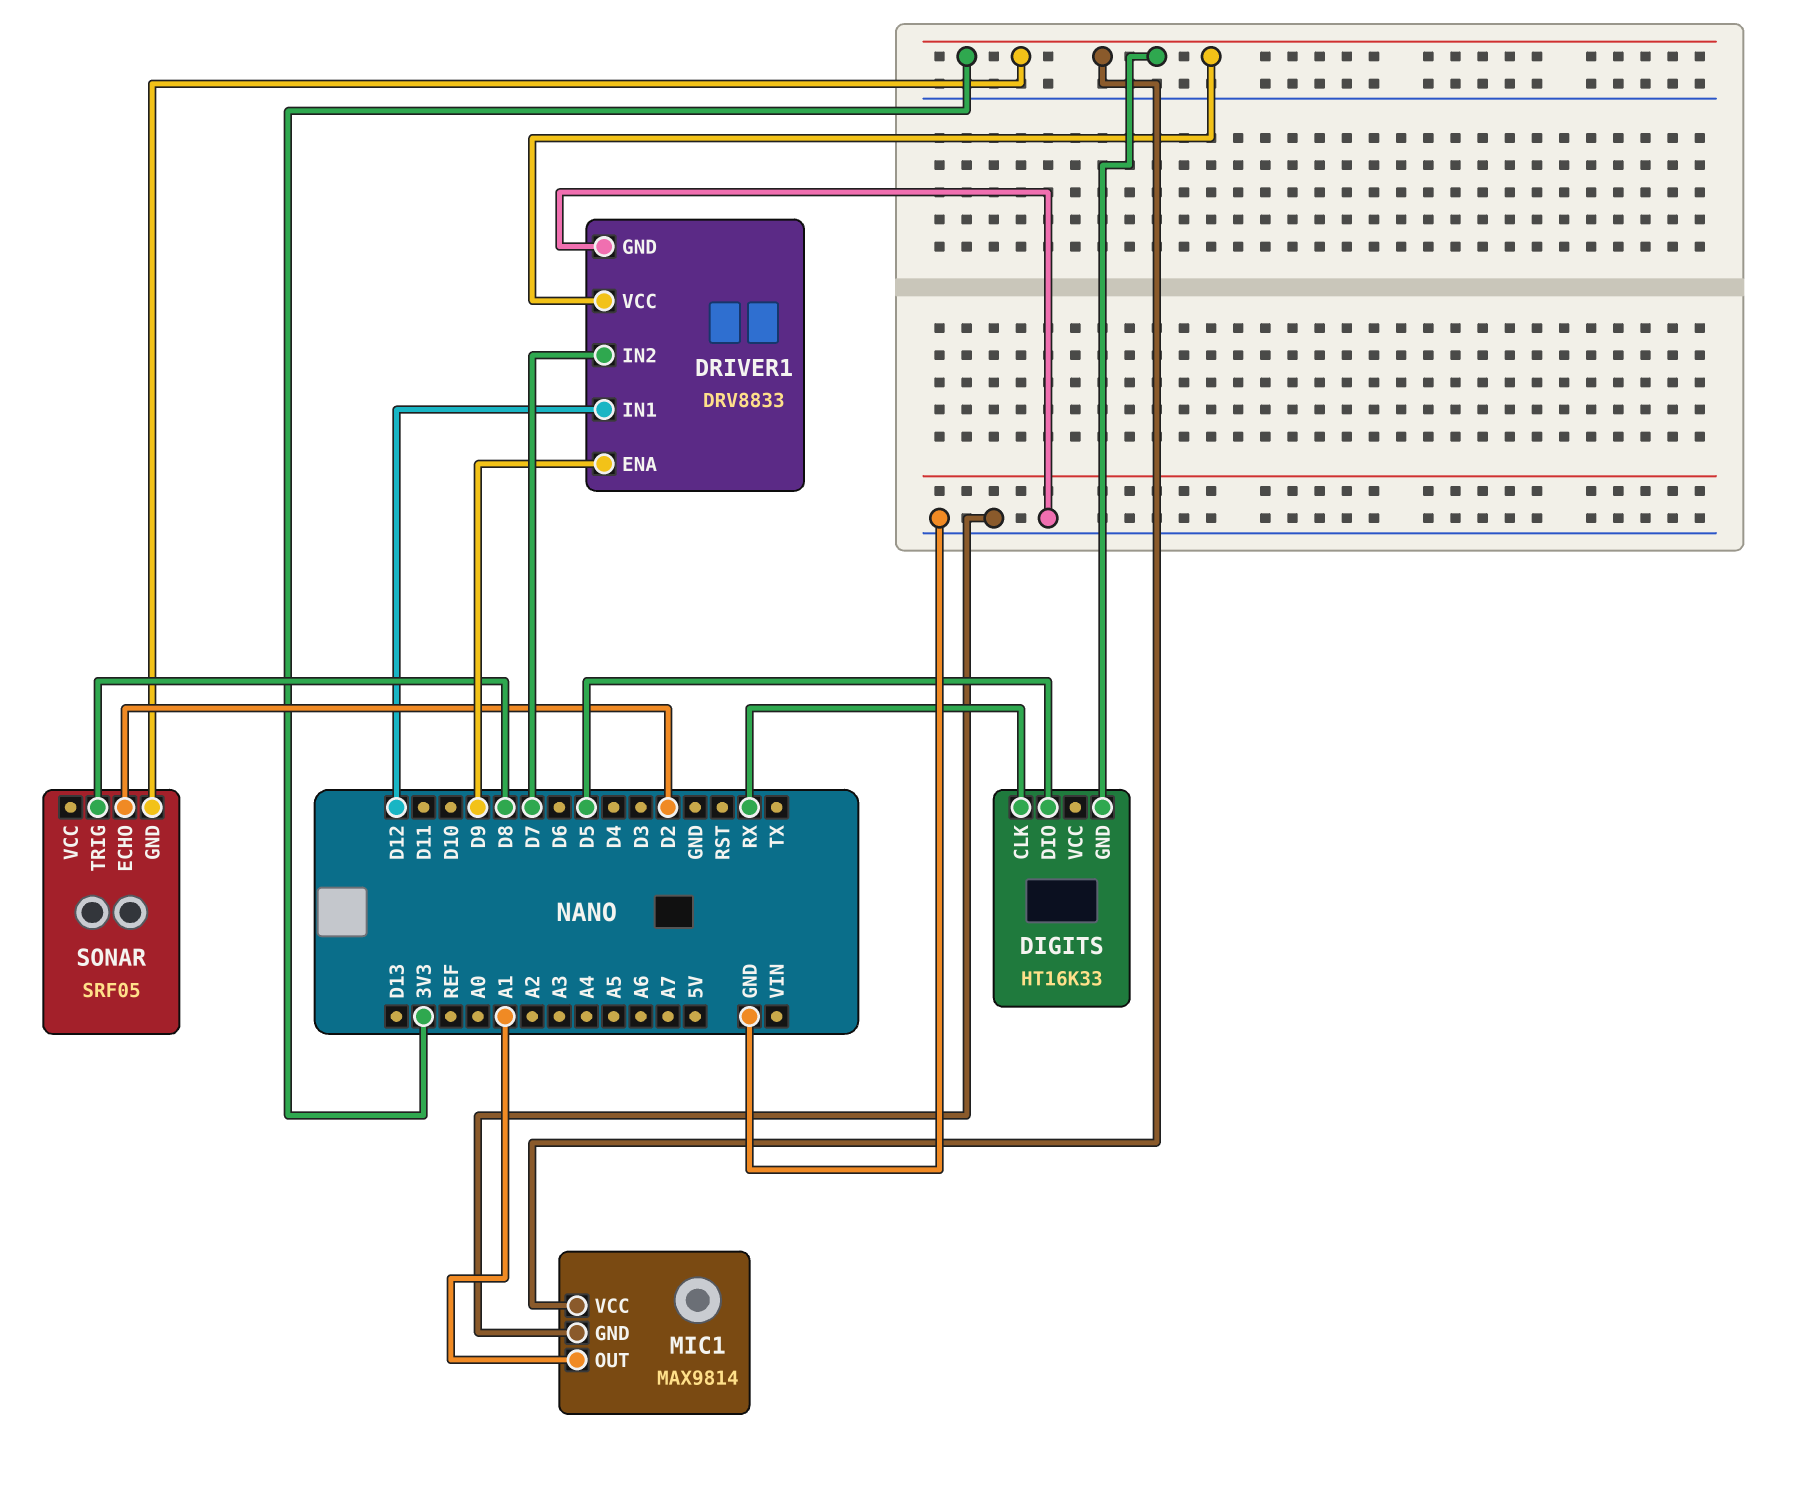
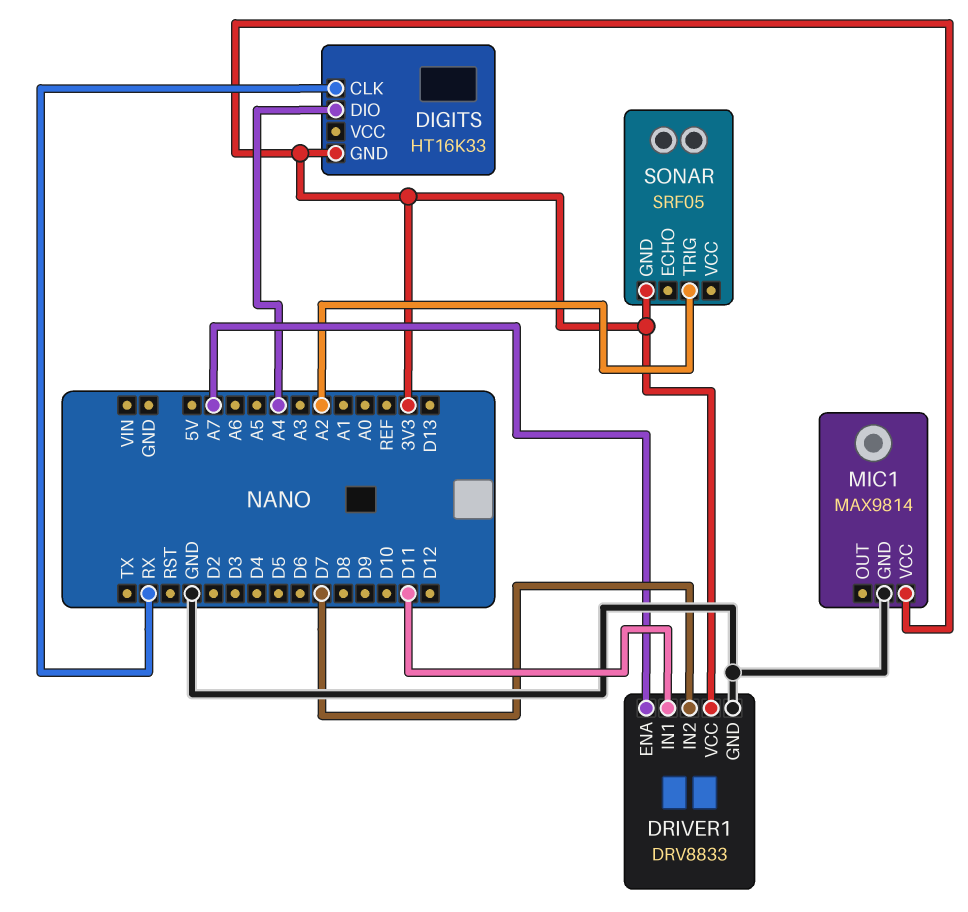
DIGITS pin DIO: D5 -> A4
DRIVER1 pin ENA: D9 -> A7
DRIVER1 pin IN1: D12 -> D11
MIC1 pin OUT: A1 -> none
SONAR pin ECHO: D2 -> none
SONAR pin TRIG: D8 -> A2

